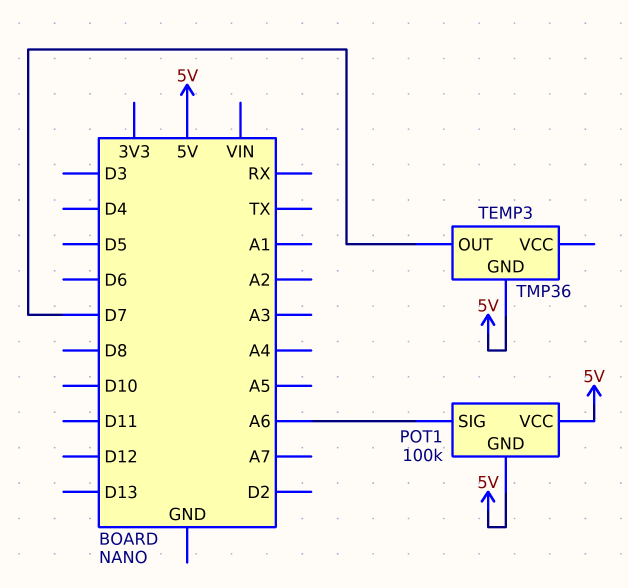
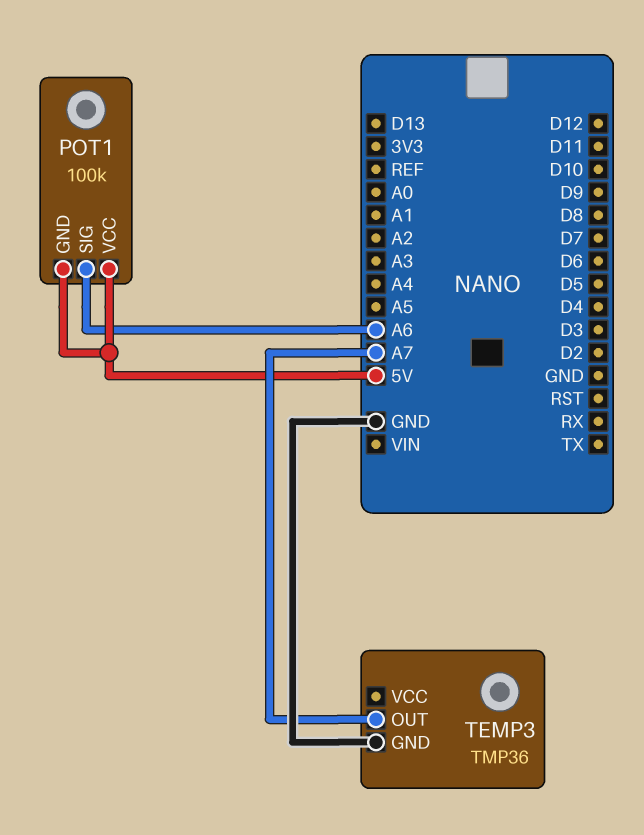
TEMP3 pin GND: 5V -> GND
TEMP3 pin OUT: D7 -> A7

